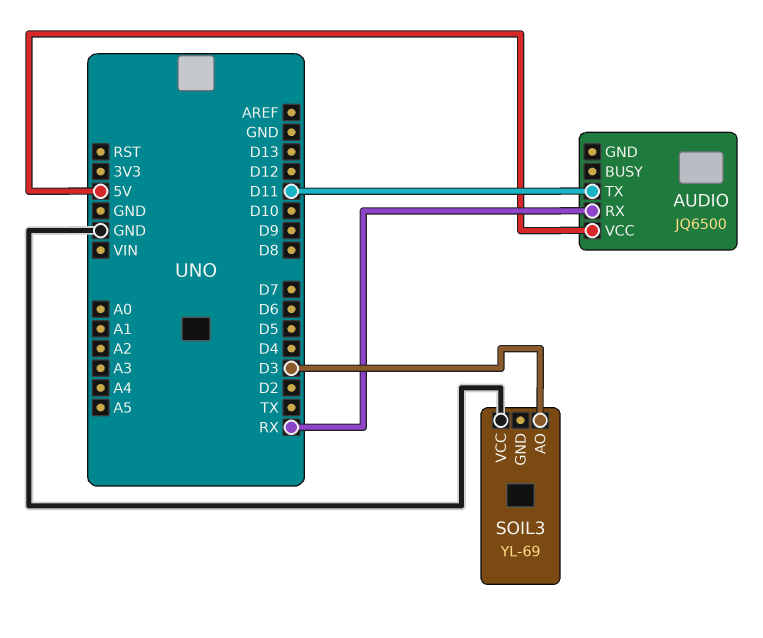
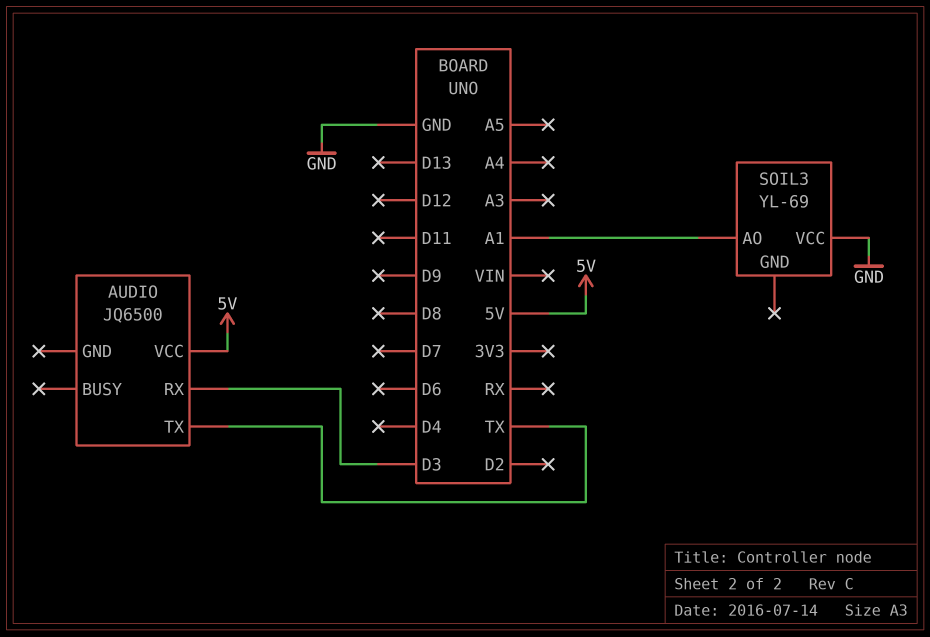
AUDIO pin RX: RX -> D3
AUDIO pin TX: D11 -> TX
SOIL3 pin AO: D3 -> A1

